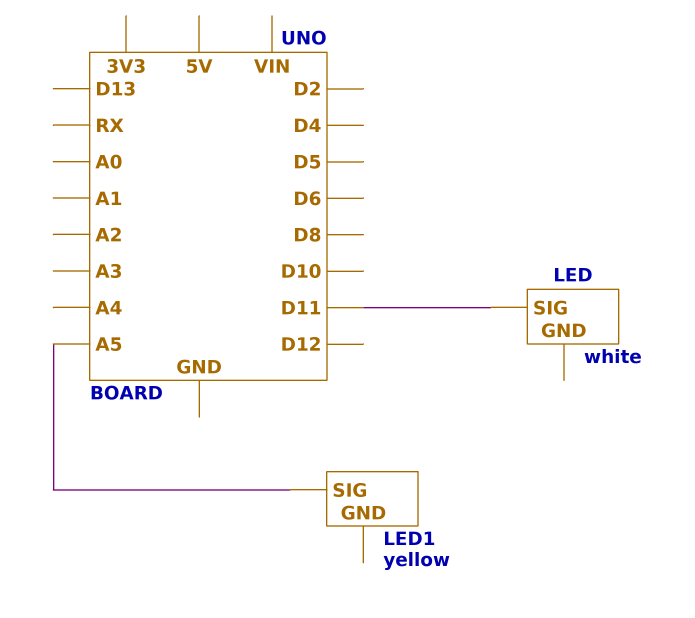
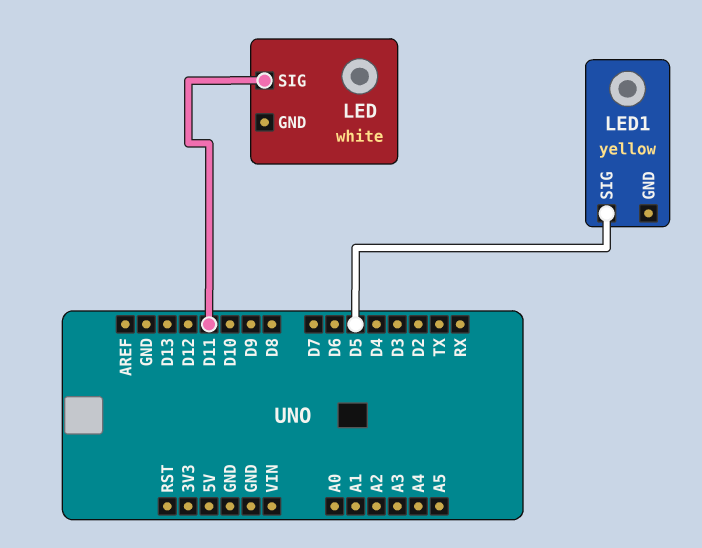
LED1 pin SIG: A5 -> D5

